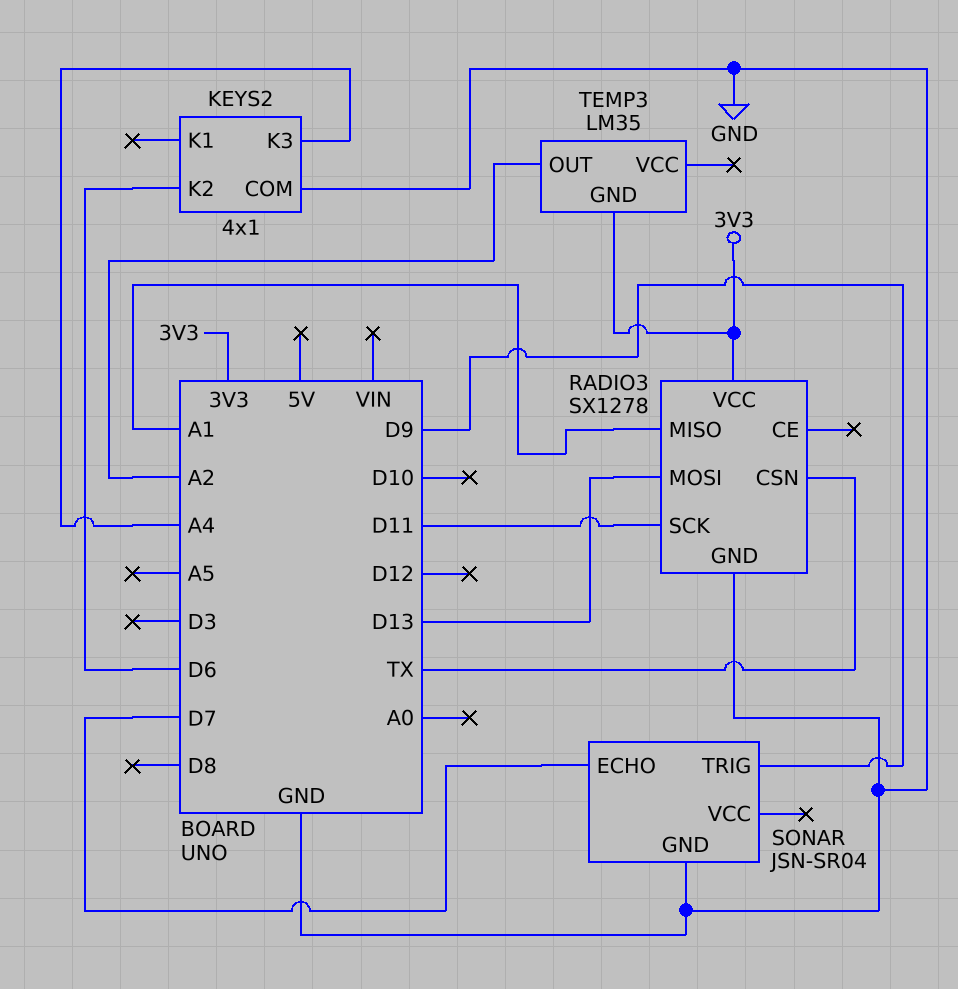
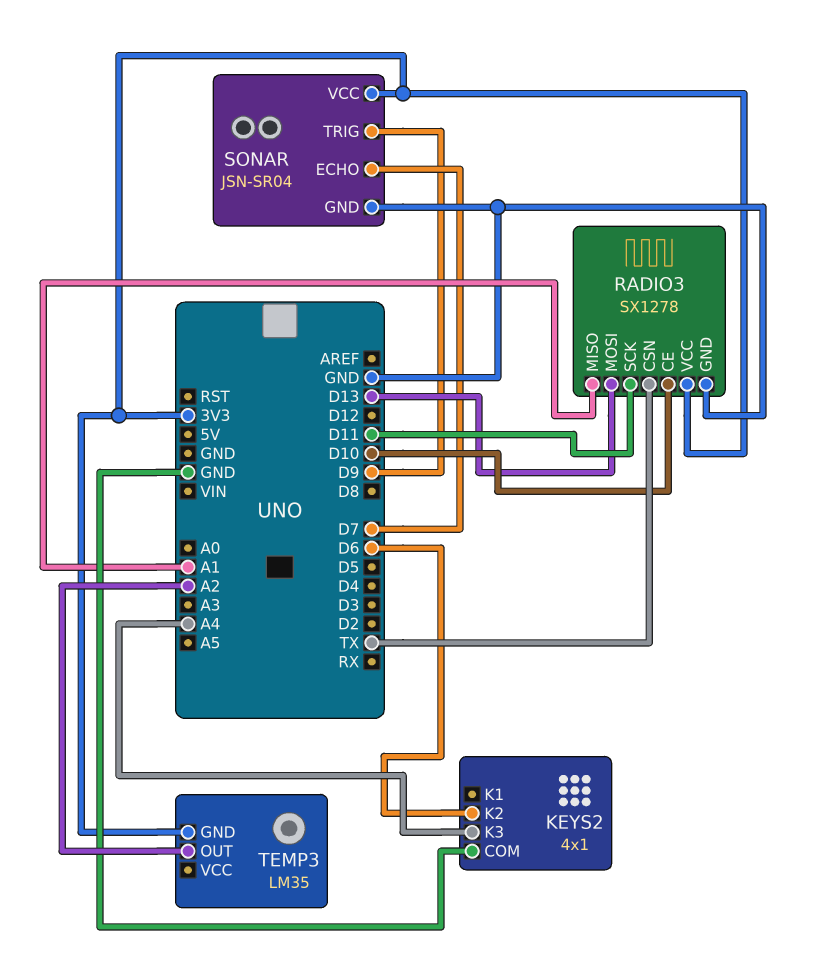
RADIO3 pin CE: none -> D10
SONAR pin VCC: none -> 3V3

